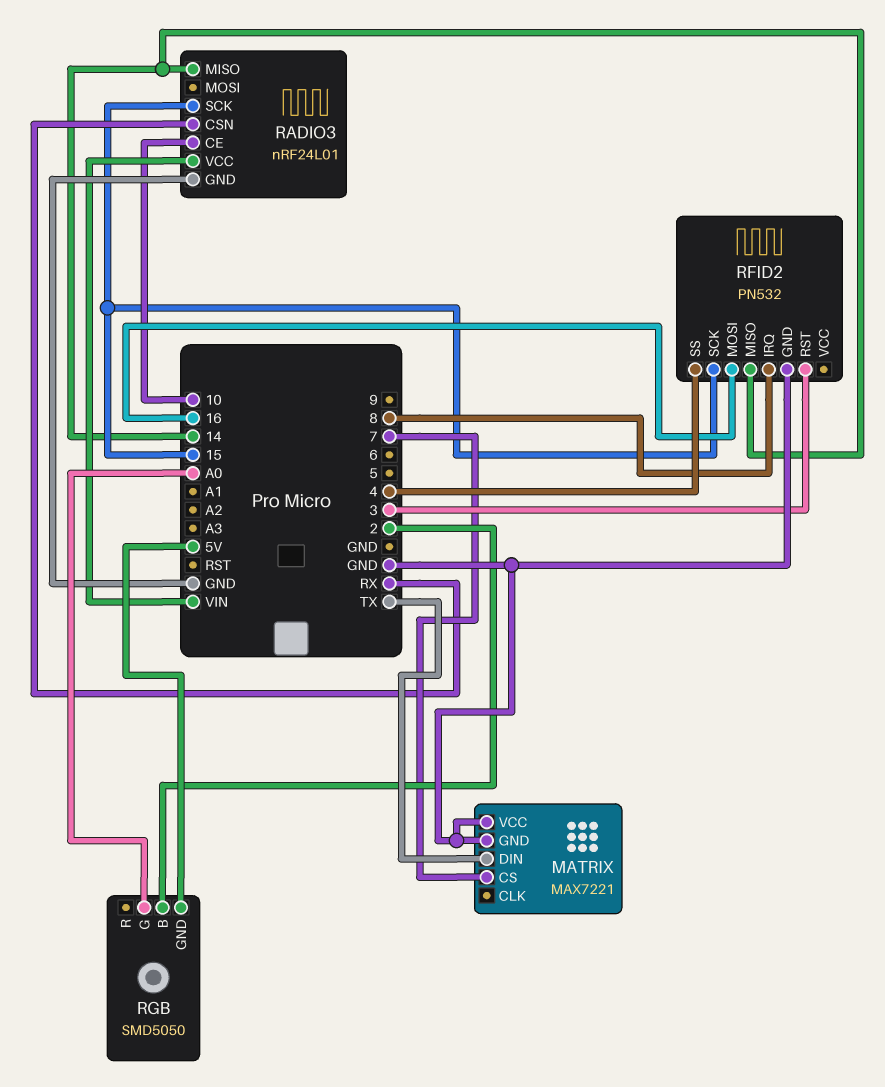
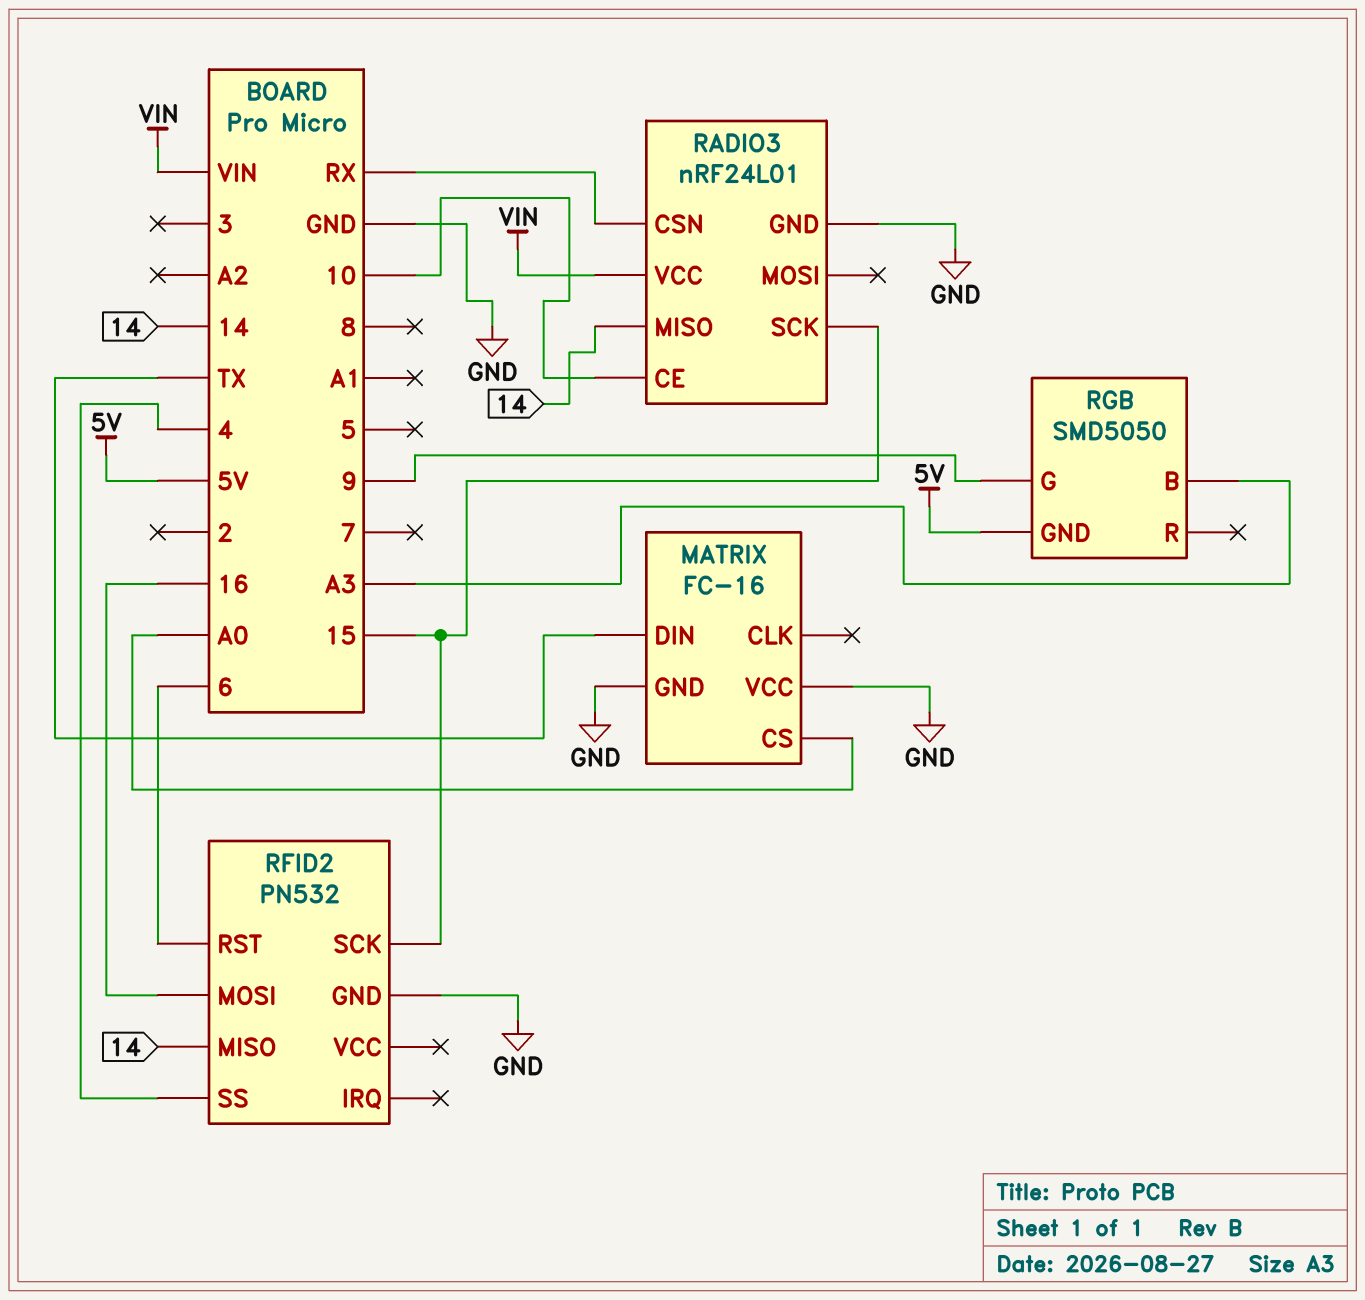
MATRIX: MAX7221 -> FC-16
MATRIX pin CS: 7 -> A0
RFID2 pin IRQ: 8 -> none
RFID2 pin RST: 3 -> 6
RGB pin B: 2 -> A3
RGB pin G: A0 -> 9

